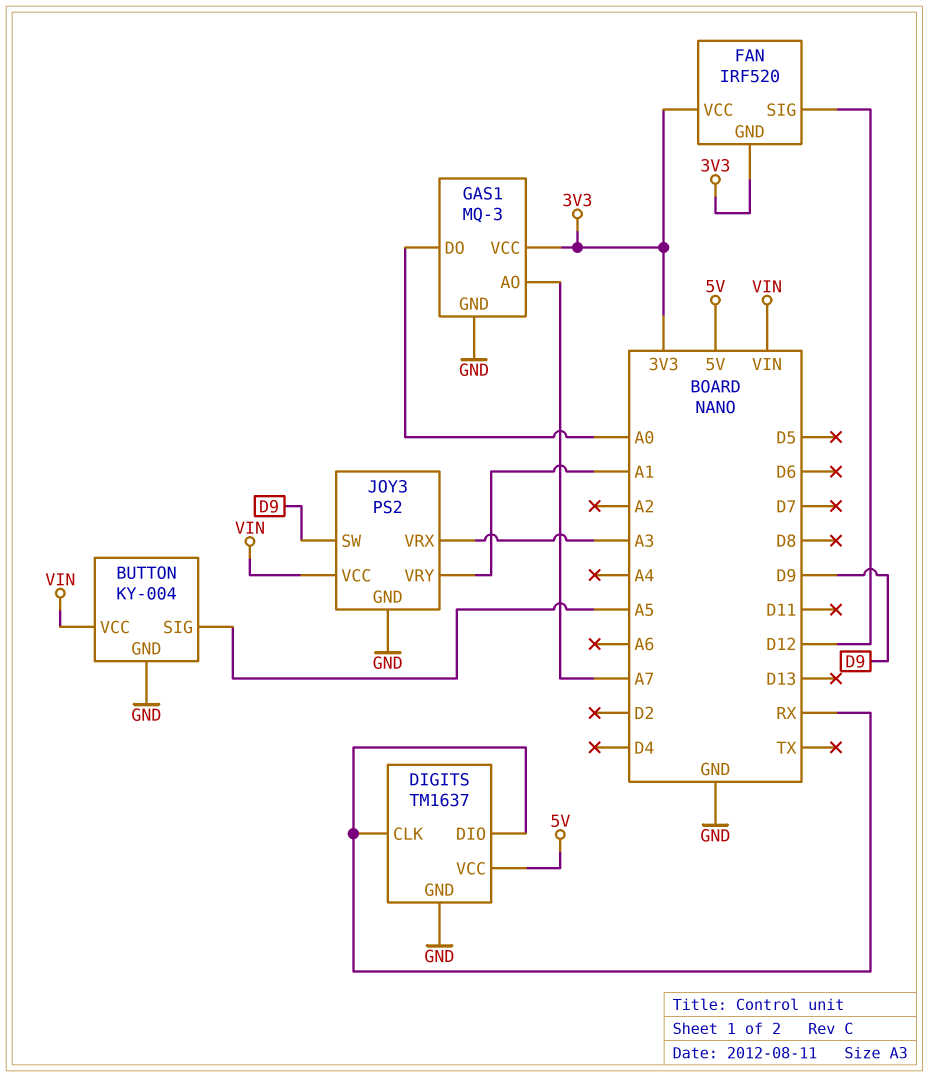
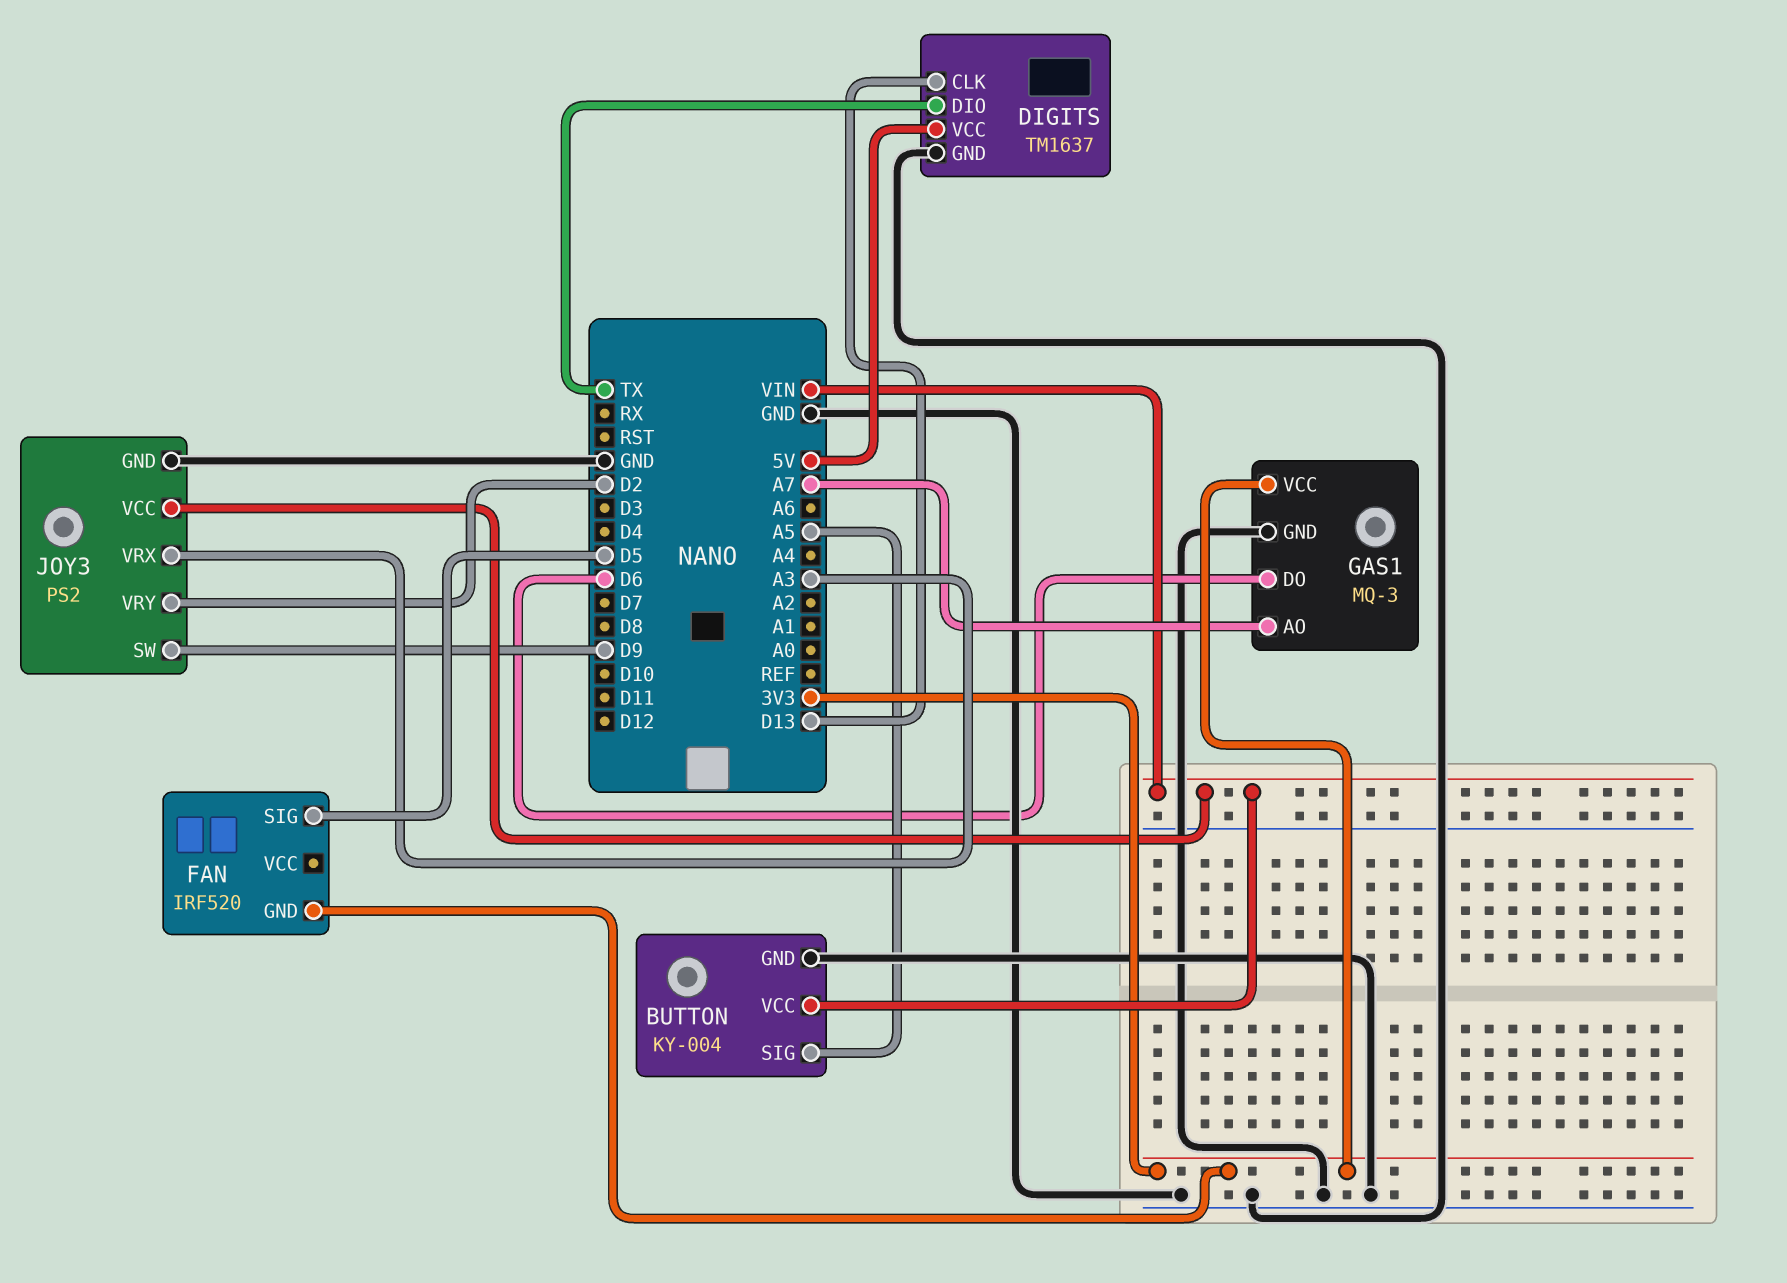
DIGITS pin CLK: RX -> D13
DIGITS pin DIO: RX -> TX
FAN pin SIG: D12 -> D5
FAN pin VCC: 3V3 -> none
GAS1 pin DO: A0 -> D6
JOY3 pin VRY: A1 -> D2

